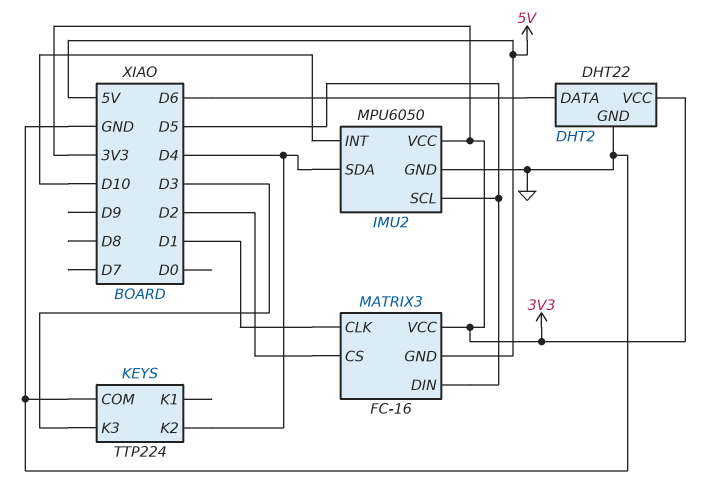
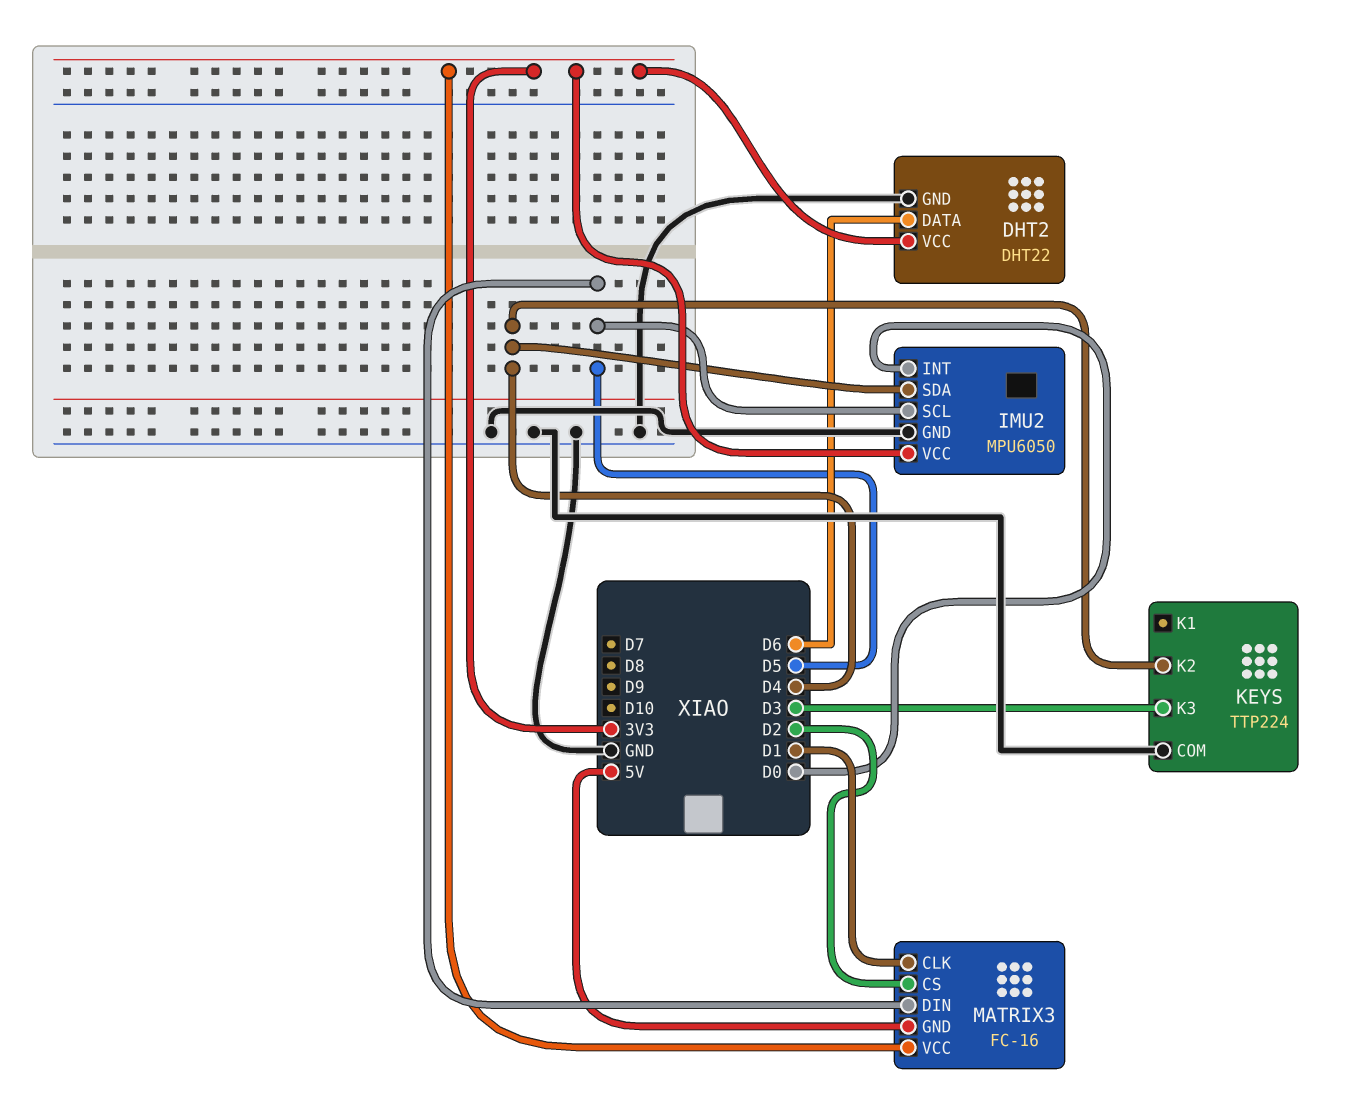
IMU2 pin INT: D10 -> D0

